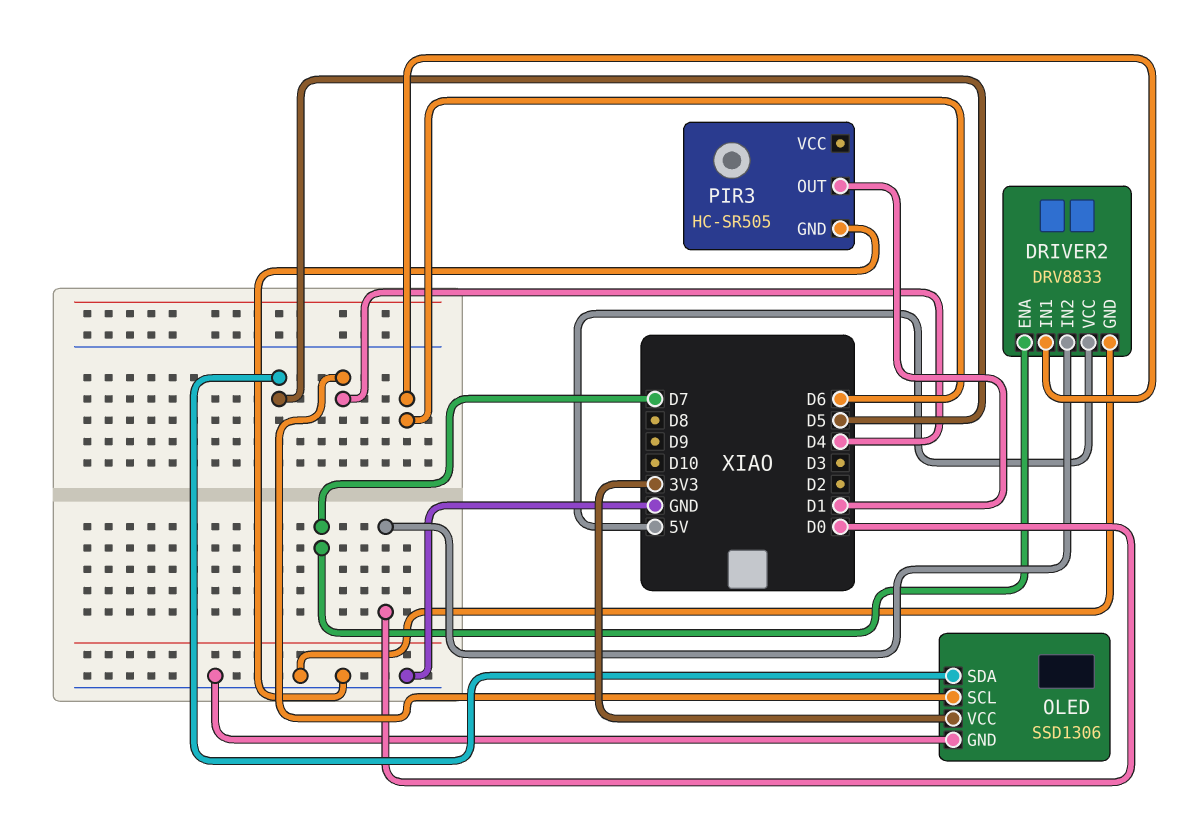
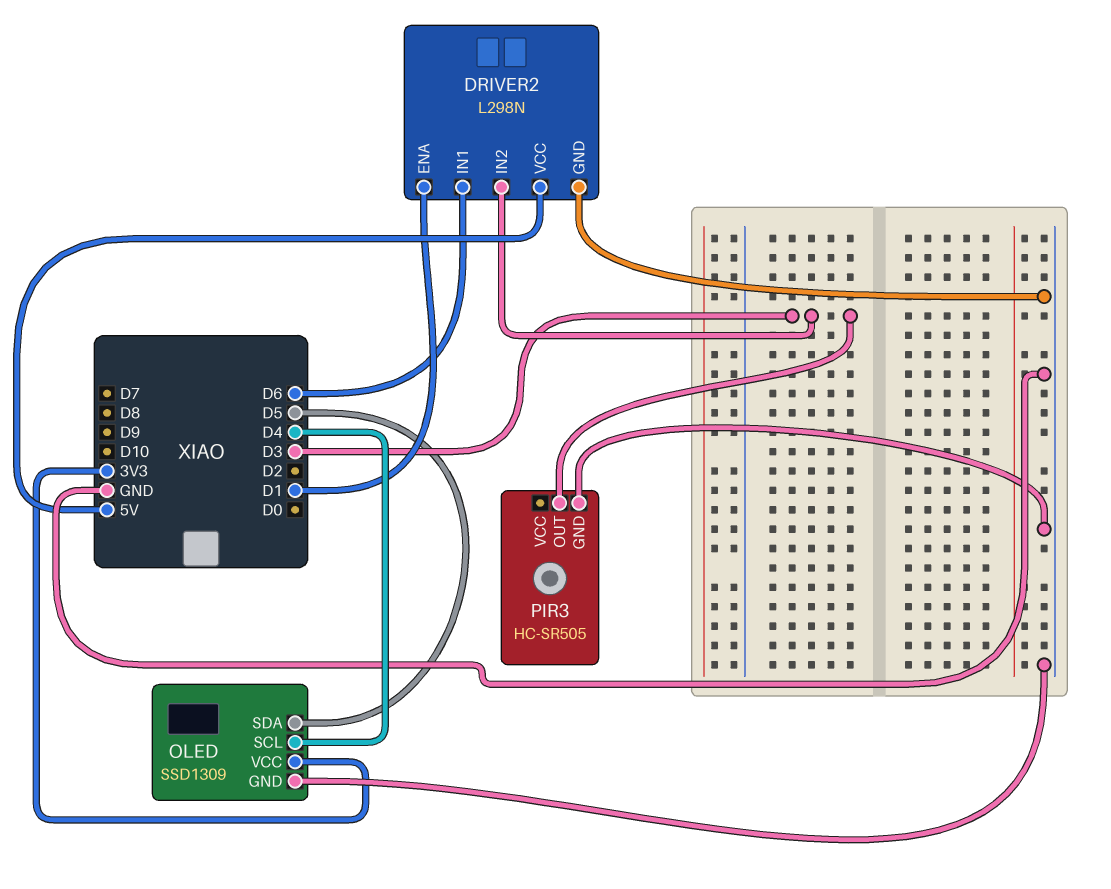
DRIVER2: DRV8833 -> L298N
DRIVER2 pin ENA: D7 -> D1
DRIVER2 pin IN2: D0 -> D3
OLED: SSD1306 -> SSD1309
PIR3 pin OUT: D1 -> D3

